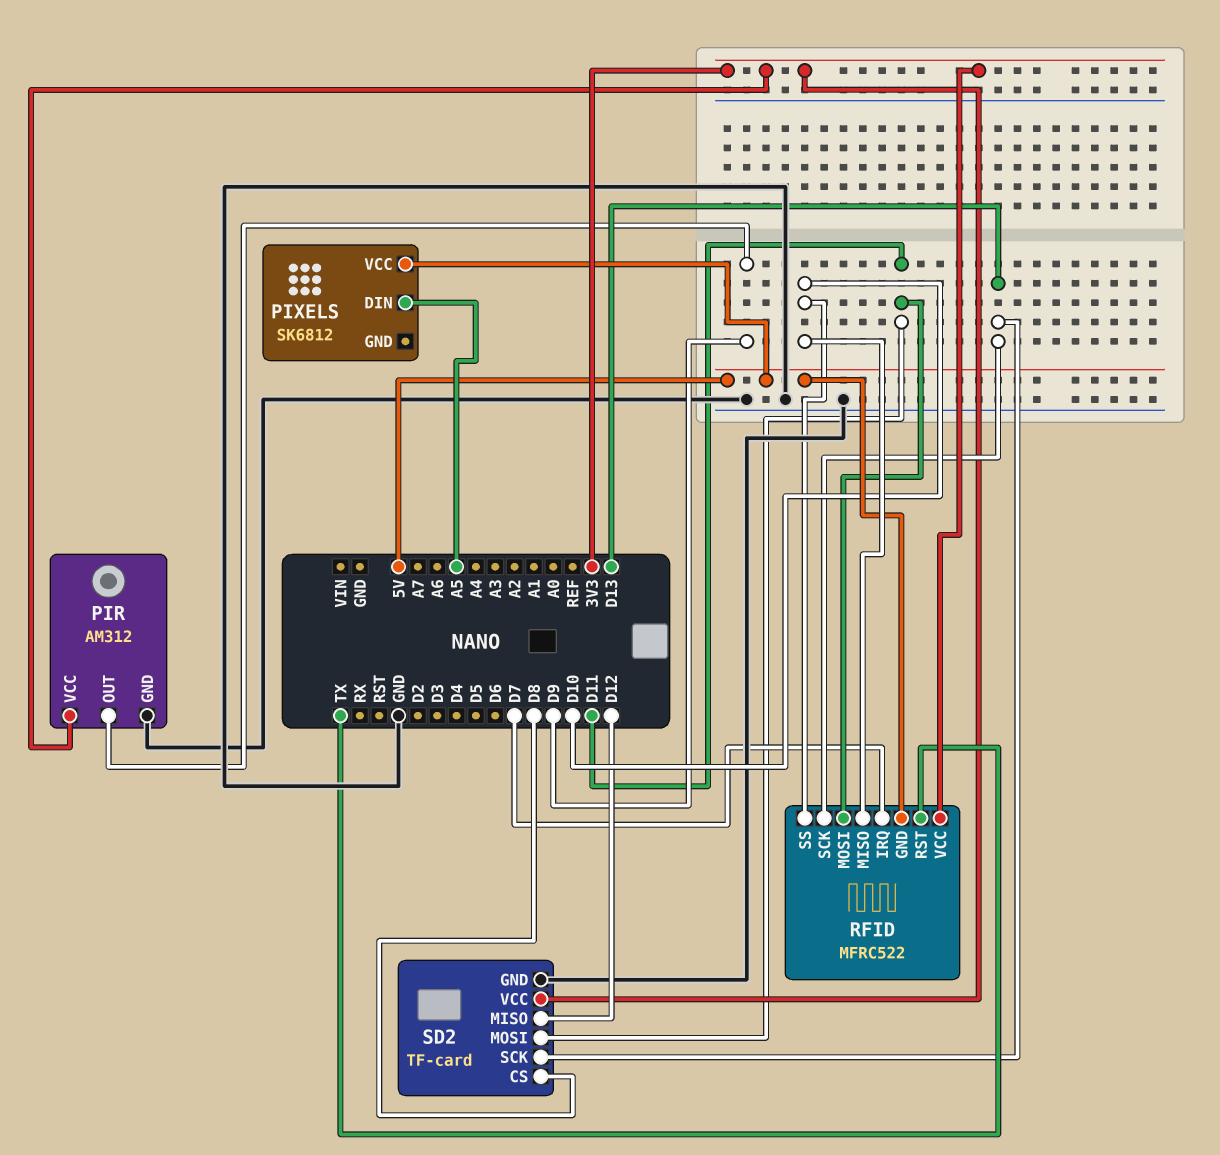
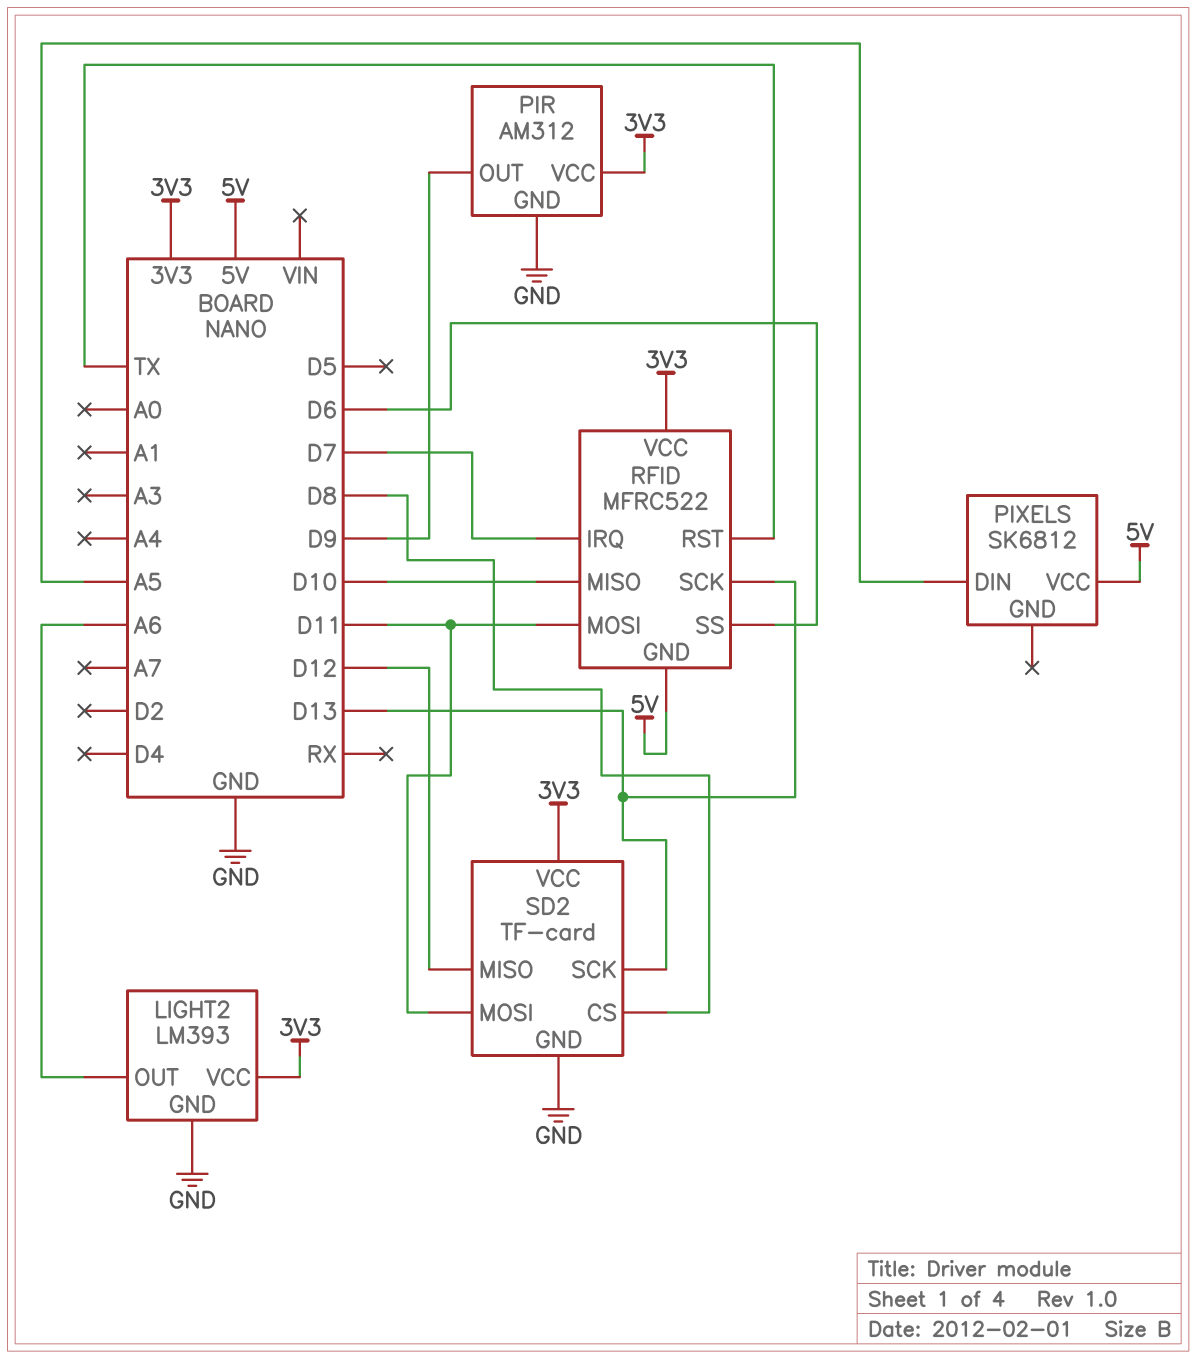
LIGHT2: none -> LM393
LIGHT2 pin GND: none -> GND
LIGHT2 pin OUT: none -> A6
LIGHT2 pin VCC: none -> 3V3
RFID pin SS: D10 -> D6

